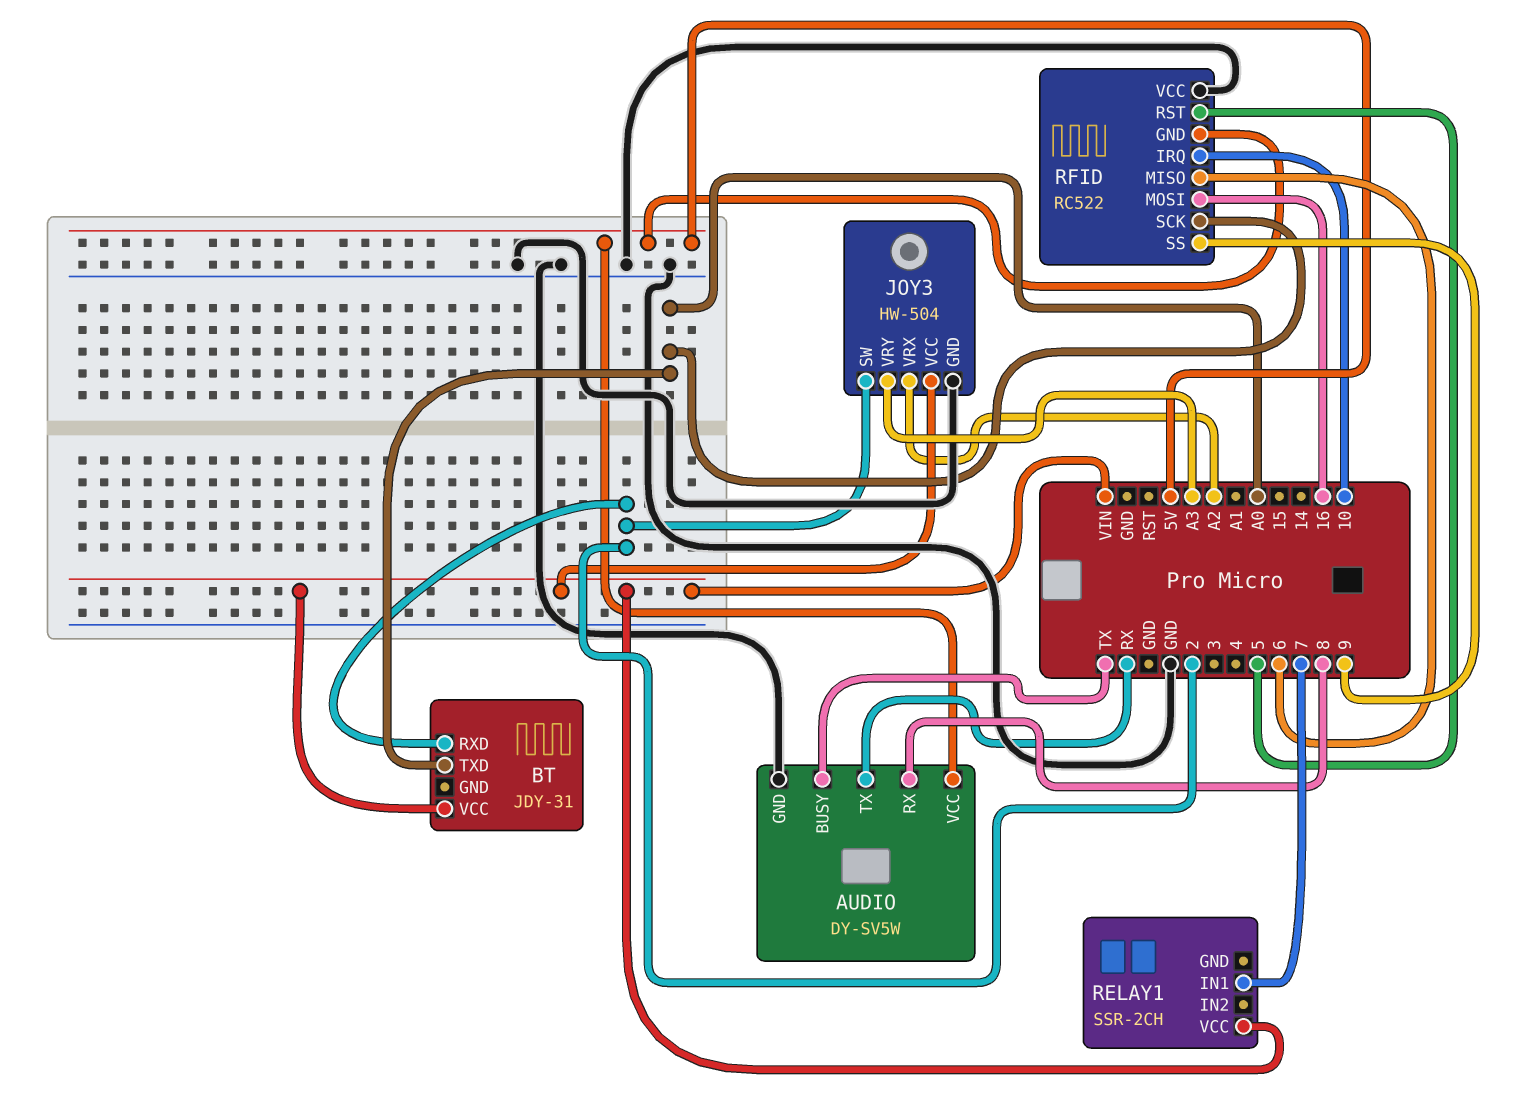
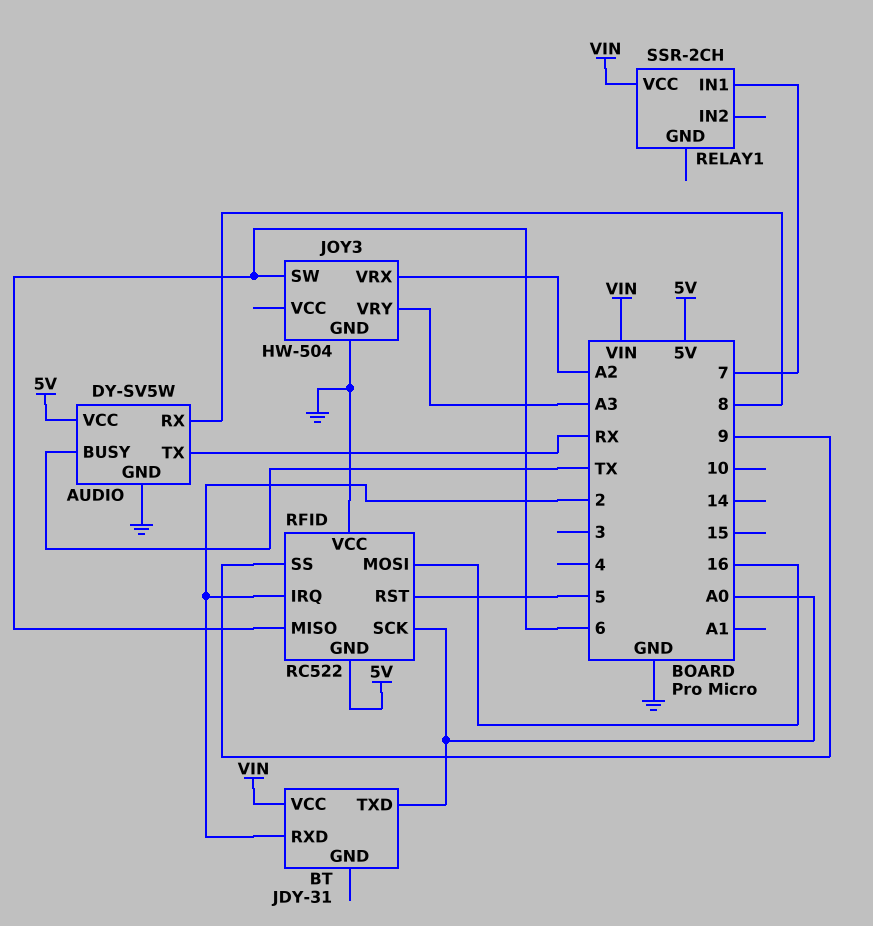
JOY3 pin SW: 2 -> 6
JOY3 pin VCC: VIN -> none
RFID pin IRQ: 10 -> 2

